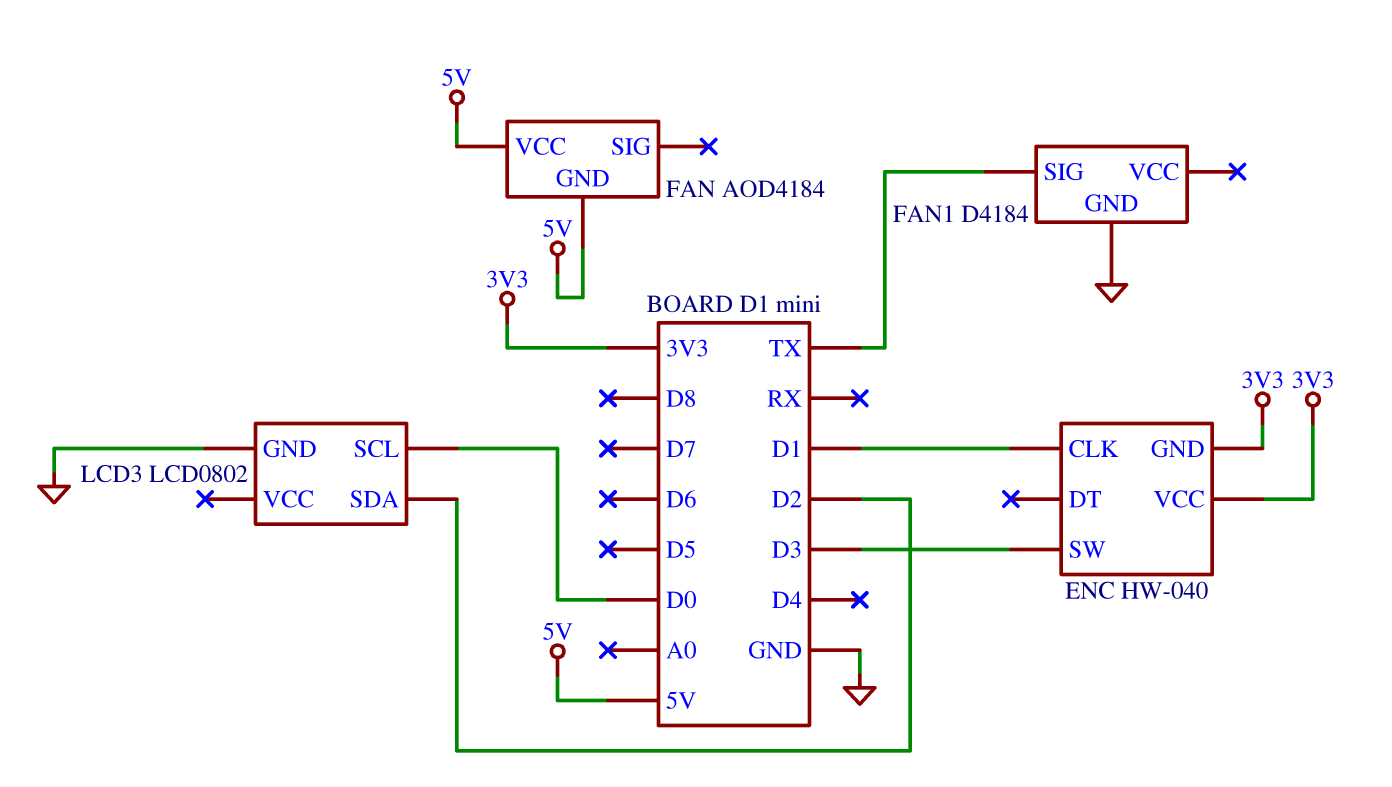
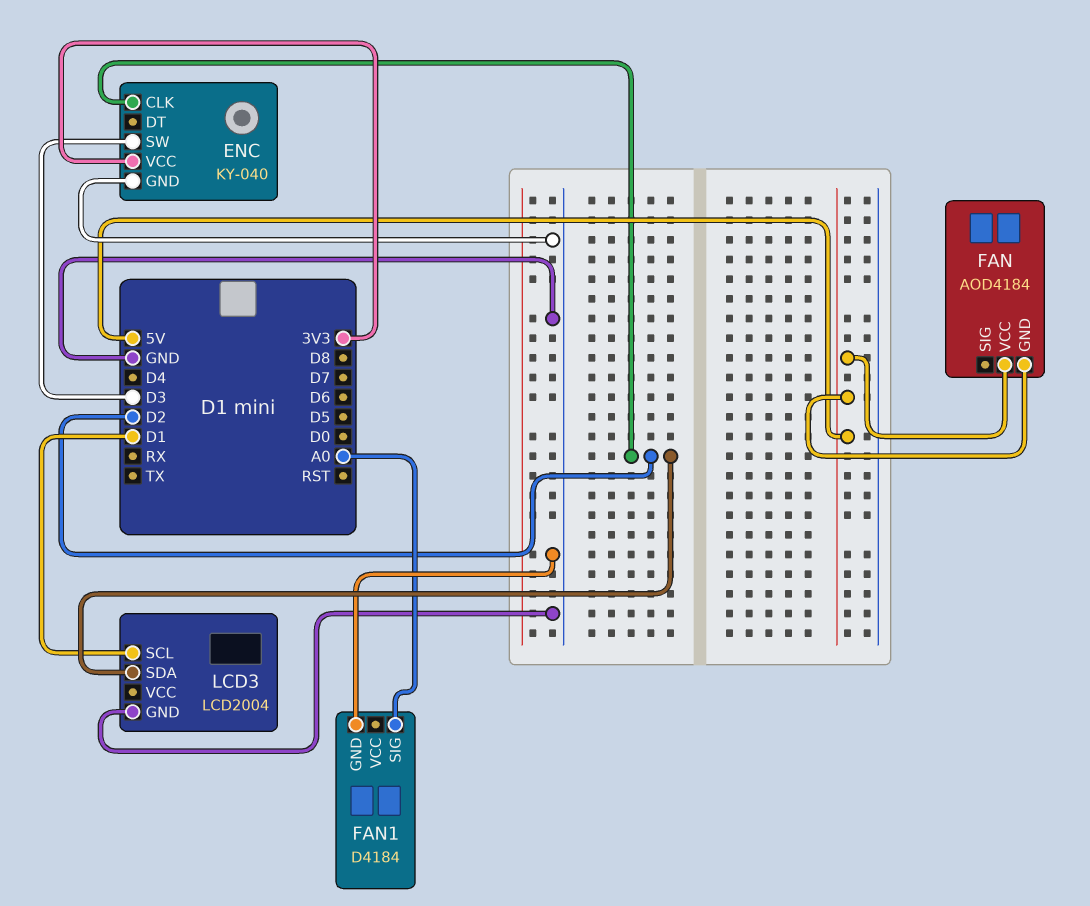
ENC: HW-040 -> KY-040
ENC pin CLK: D1 -> D2
ENC pin GND: 3V3 -> GND
FAN1 pin SIG: TX -> A0
LCD3: LCD0802 -> LCD2004
LCD3 pin SCL: D0 -> D1

